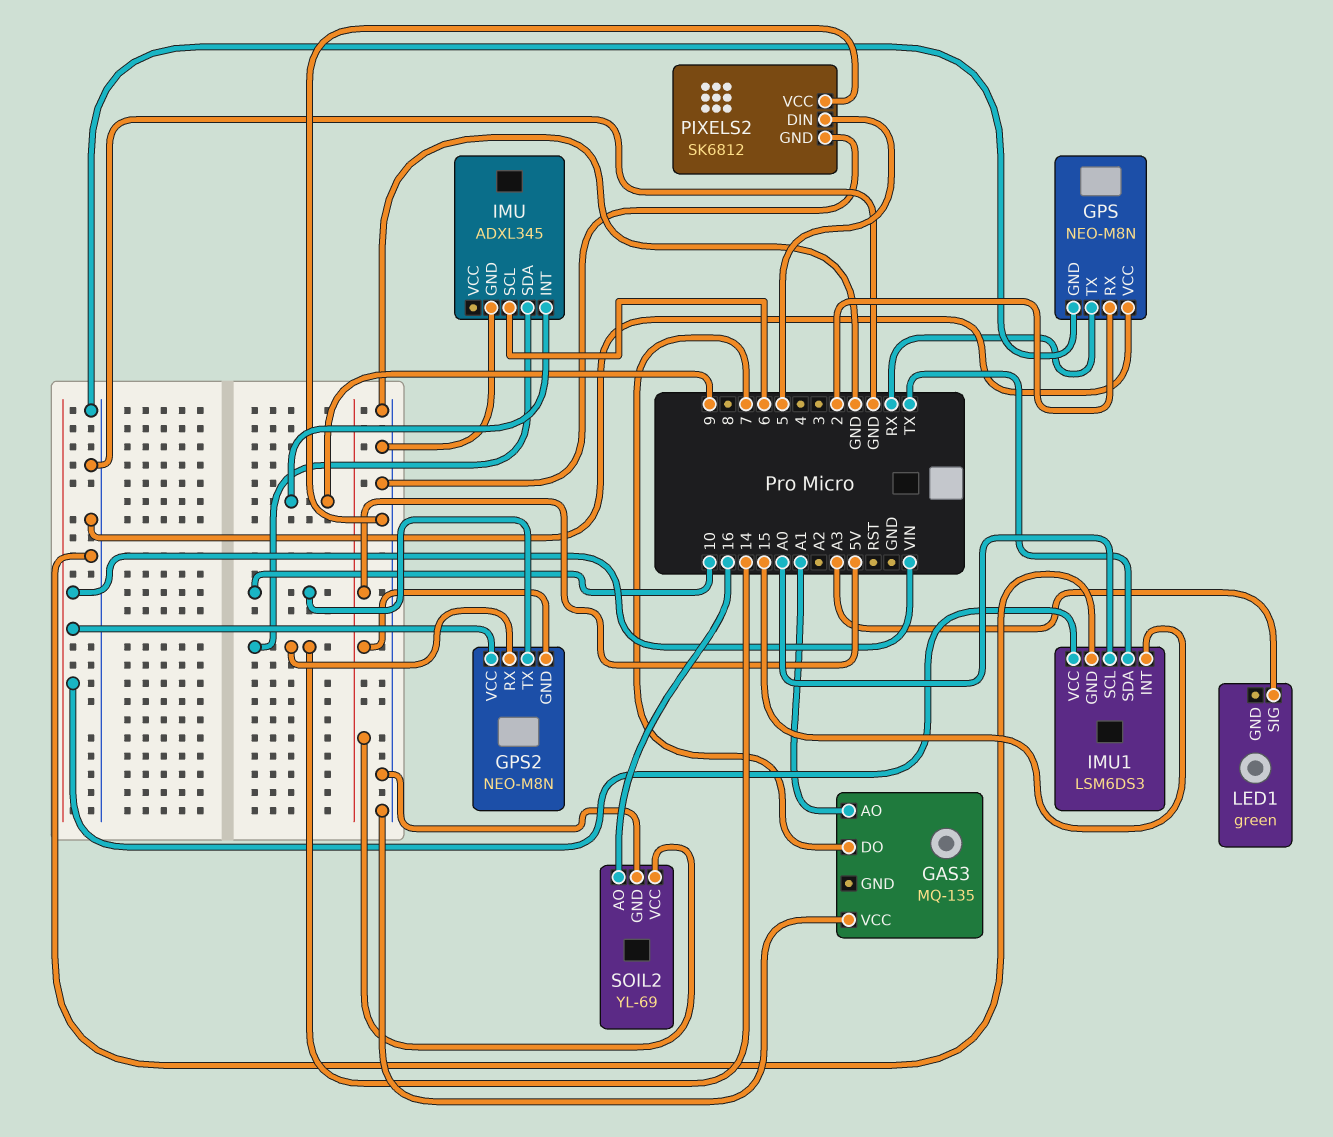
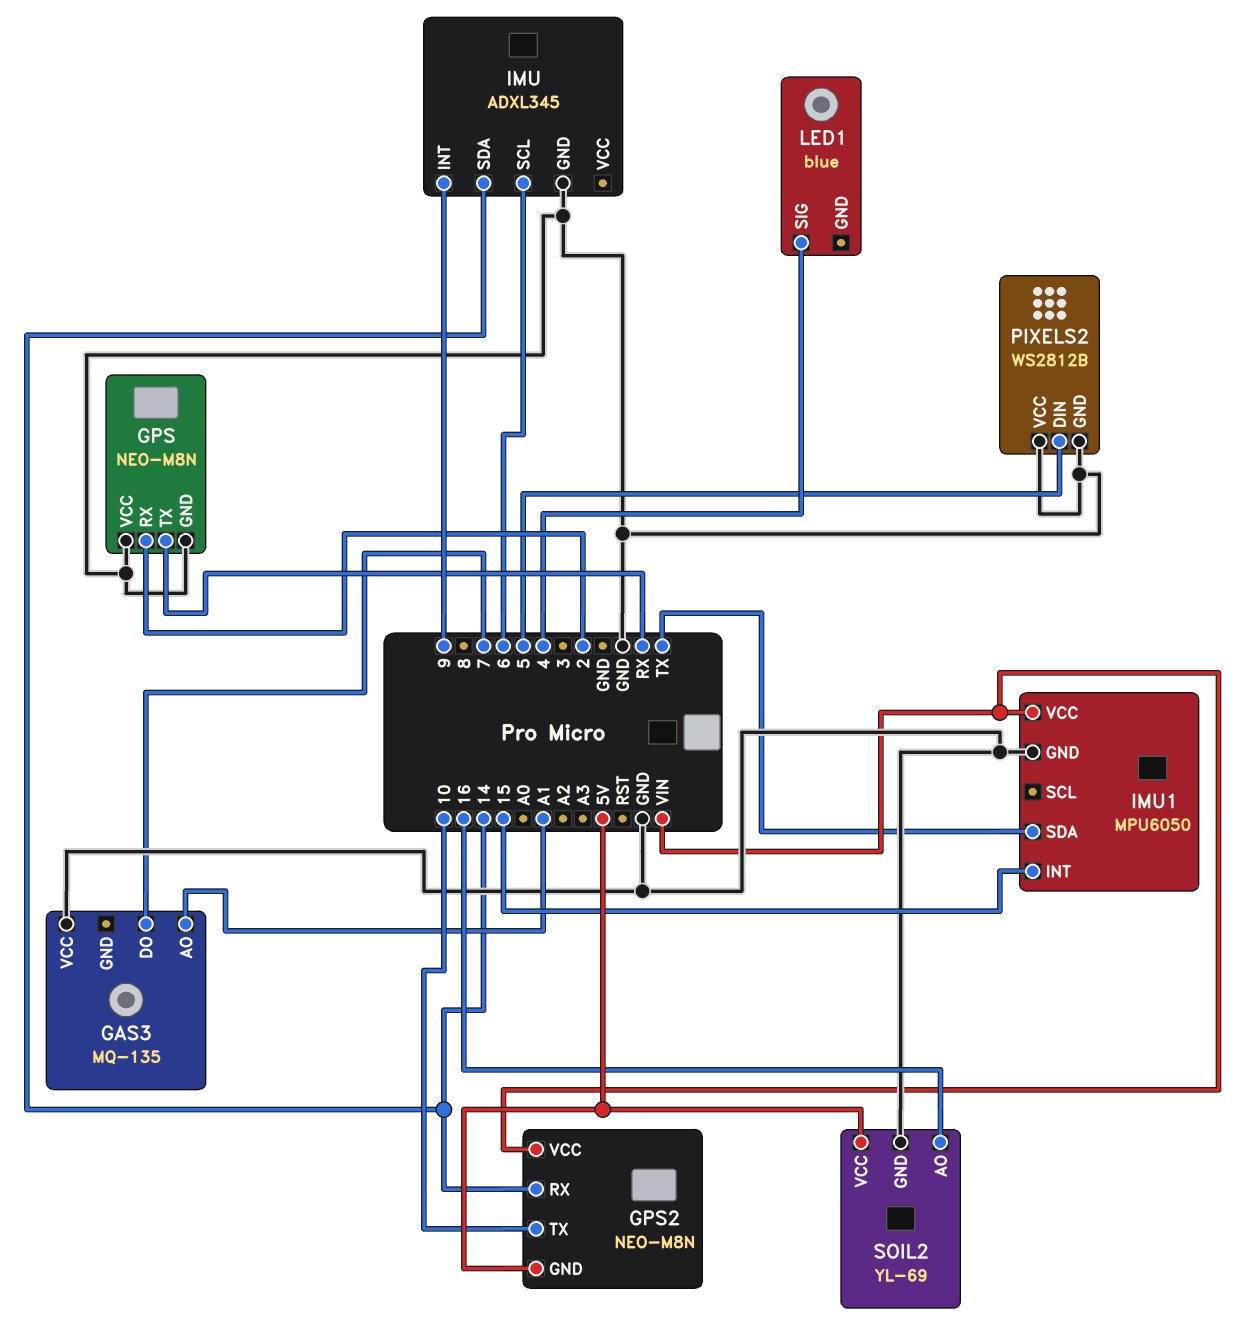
IMU1: LSM6DS3 -> MPU6050
IMU1 pin SCL: A0 -> none
LED1: green -> blue
LED1 pin SIG: A3 -> 4
PIXELS2: SK6812 -> WS2812B

